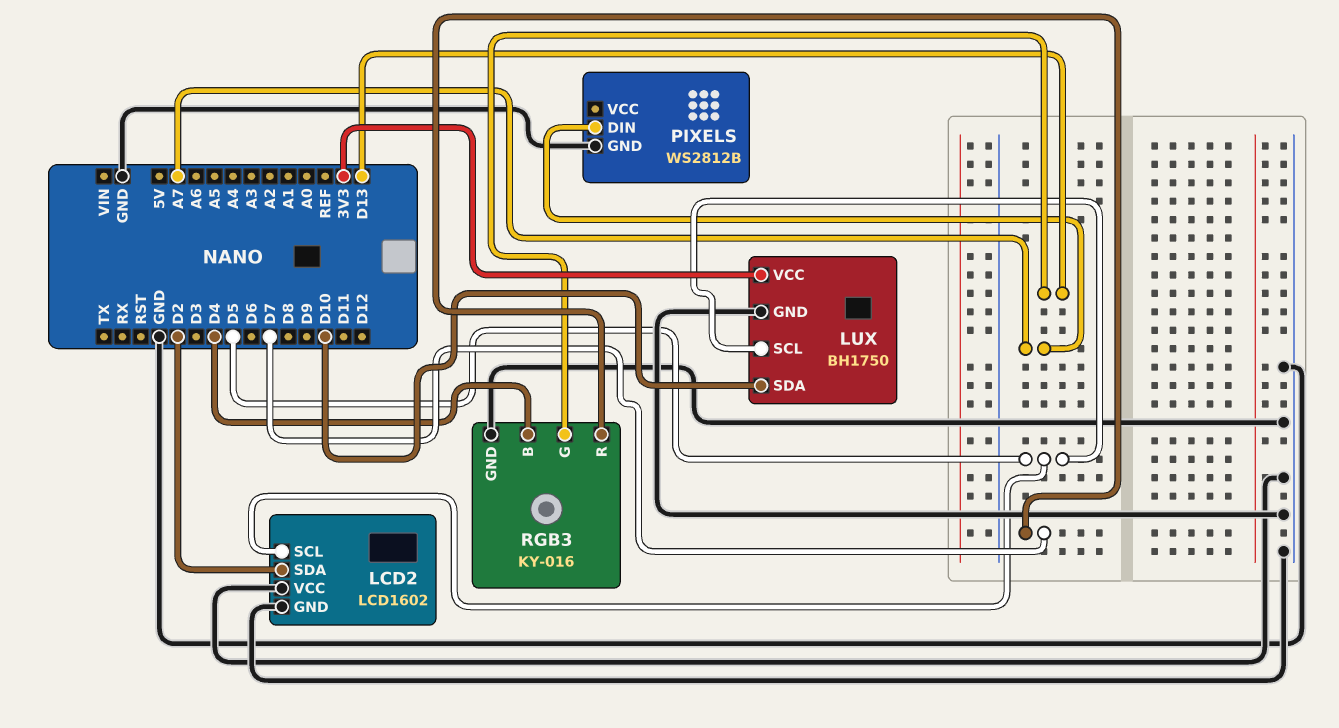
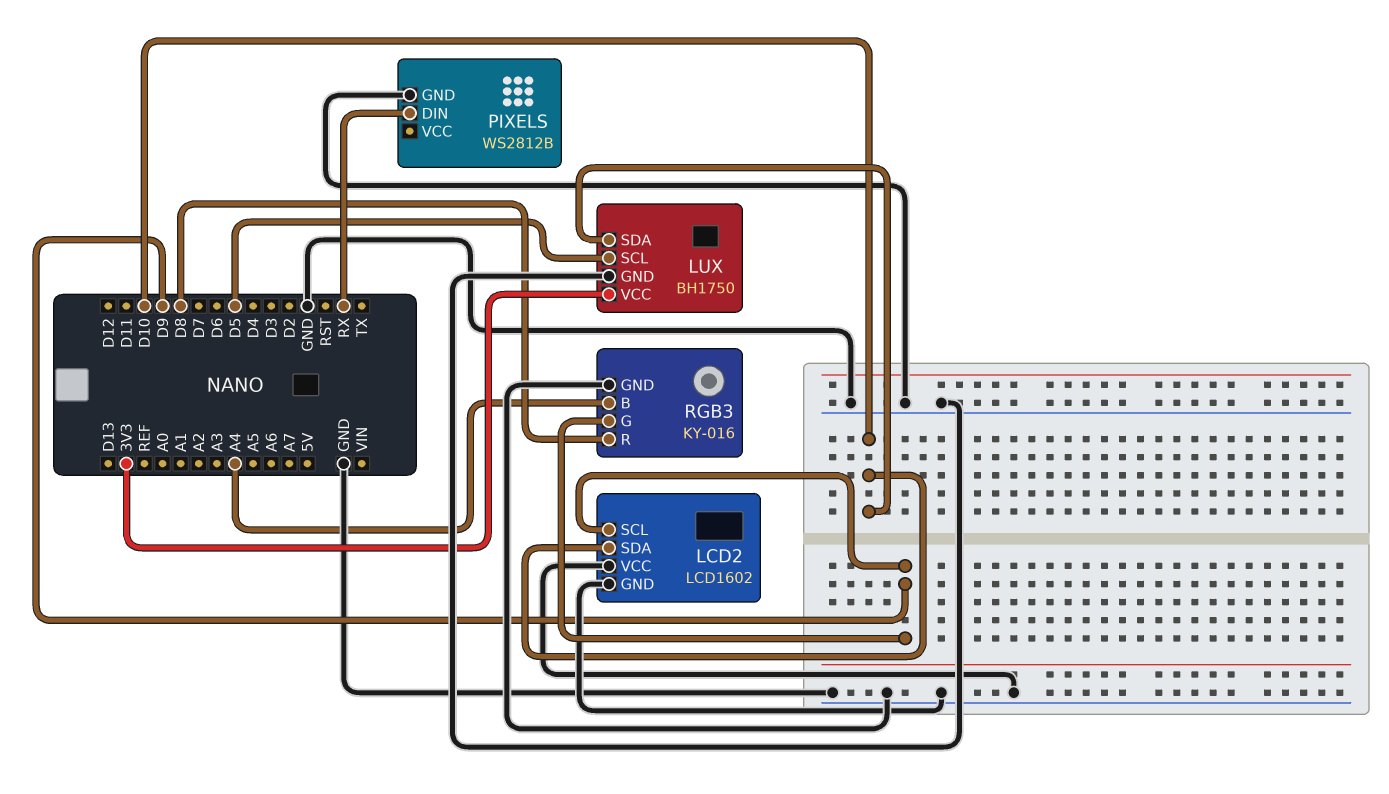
LCD2 pin SCL: D5 -> D9
LCD2 pin SDA: D2 -> D10
PIXELS pin DIN: A7 -> RX
RGB3 pin B: D4 -> A4
RGB3 pin G: D13 -> D9
RGB3 pin R: D7 -> D8

